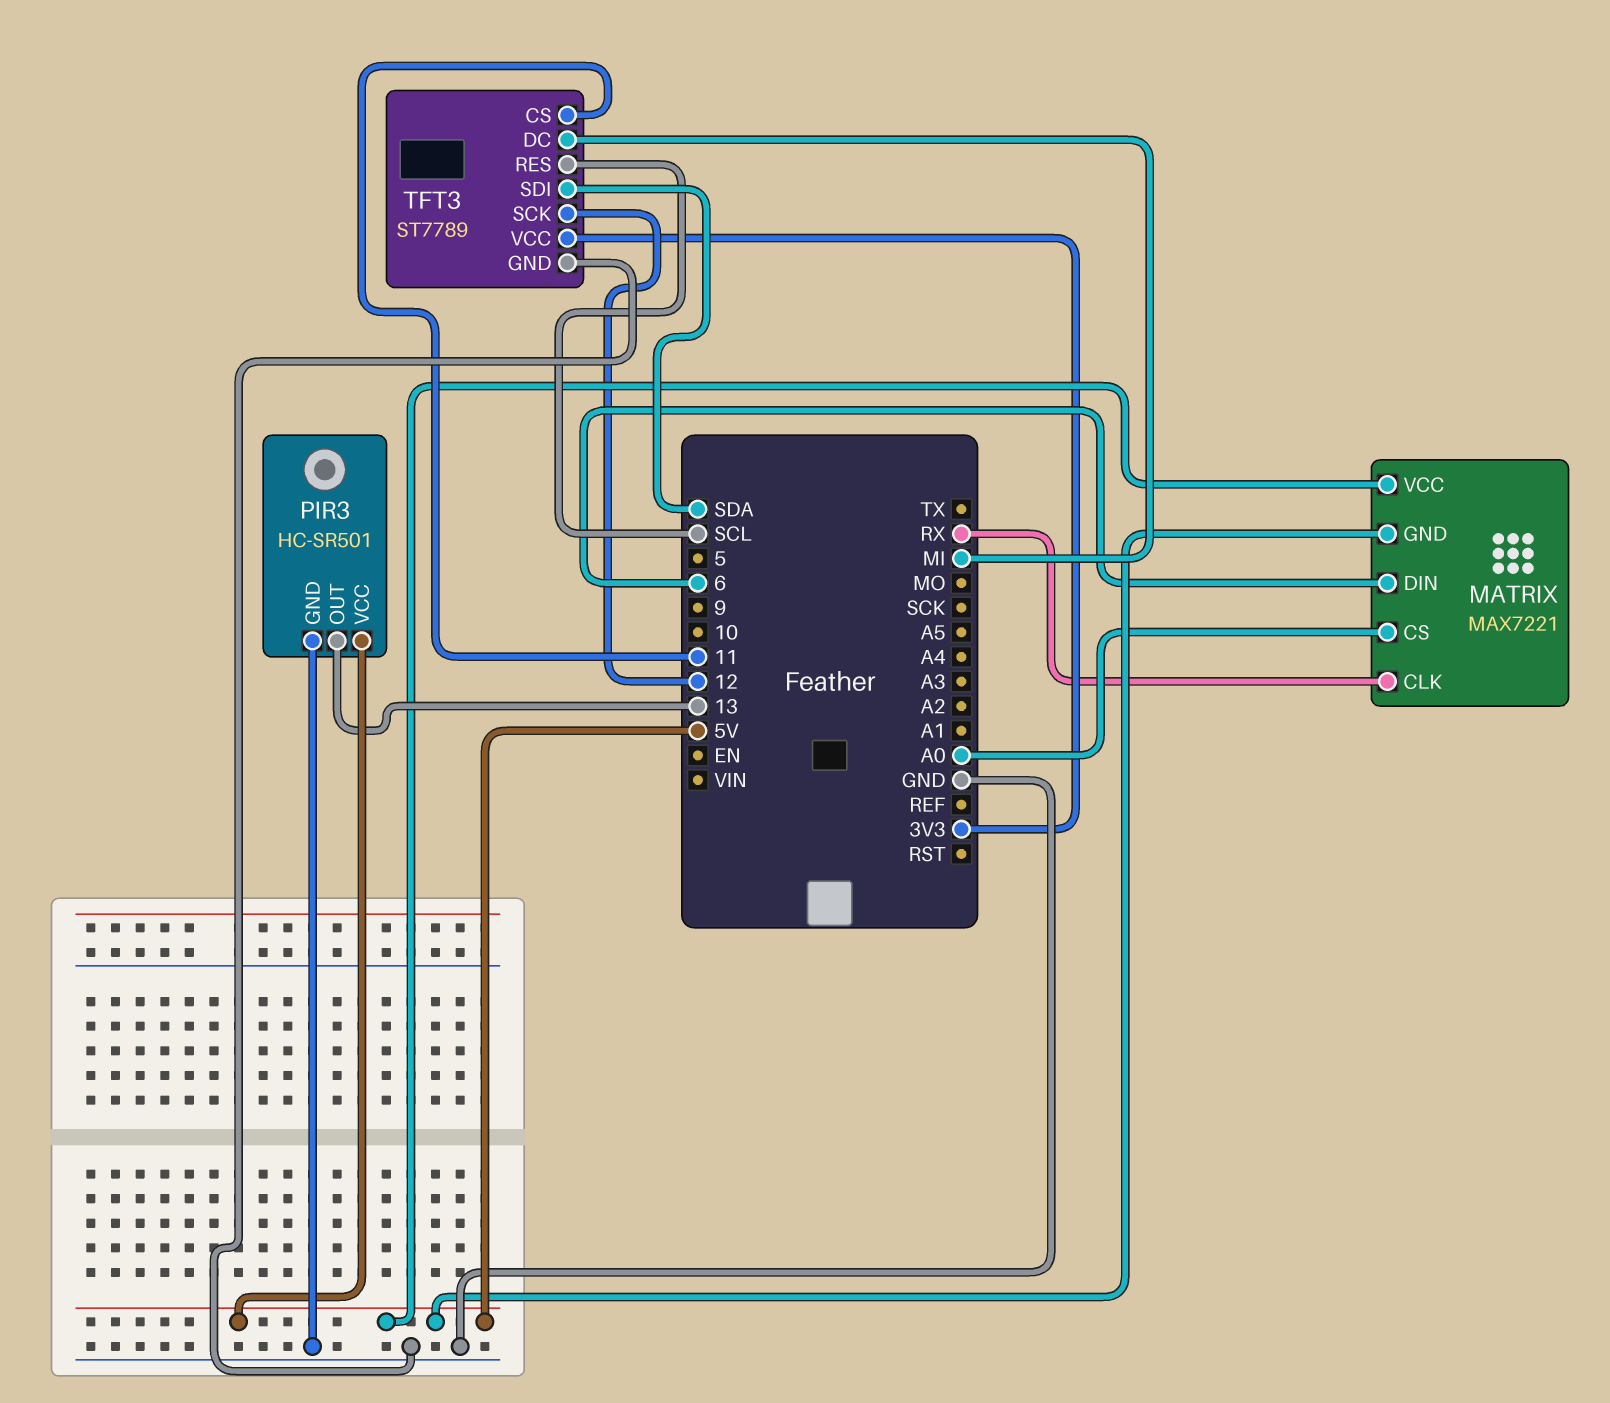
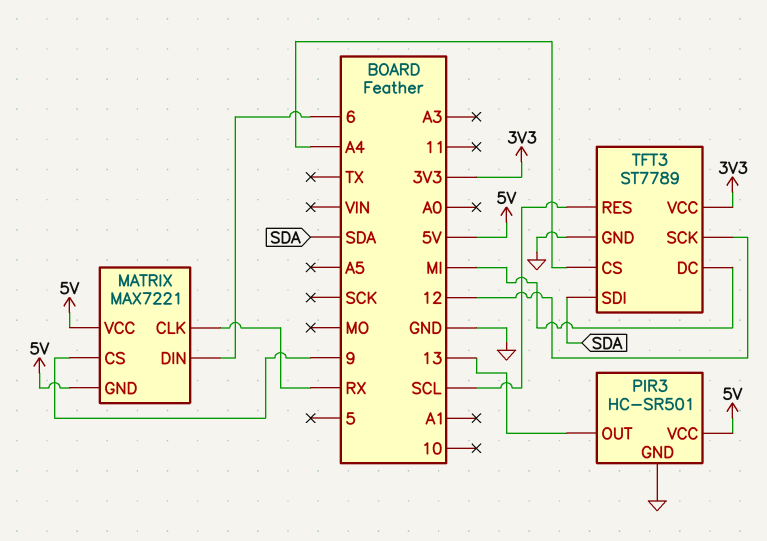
MATRIX pin CS: A0 -> 9
TFT3 pin CS: 11 -> A4

